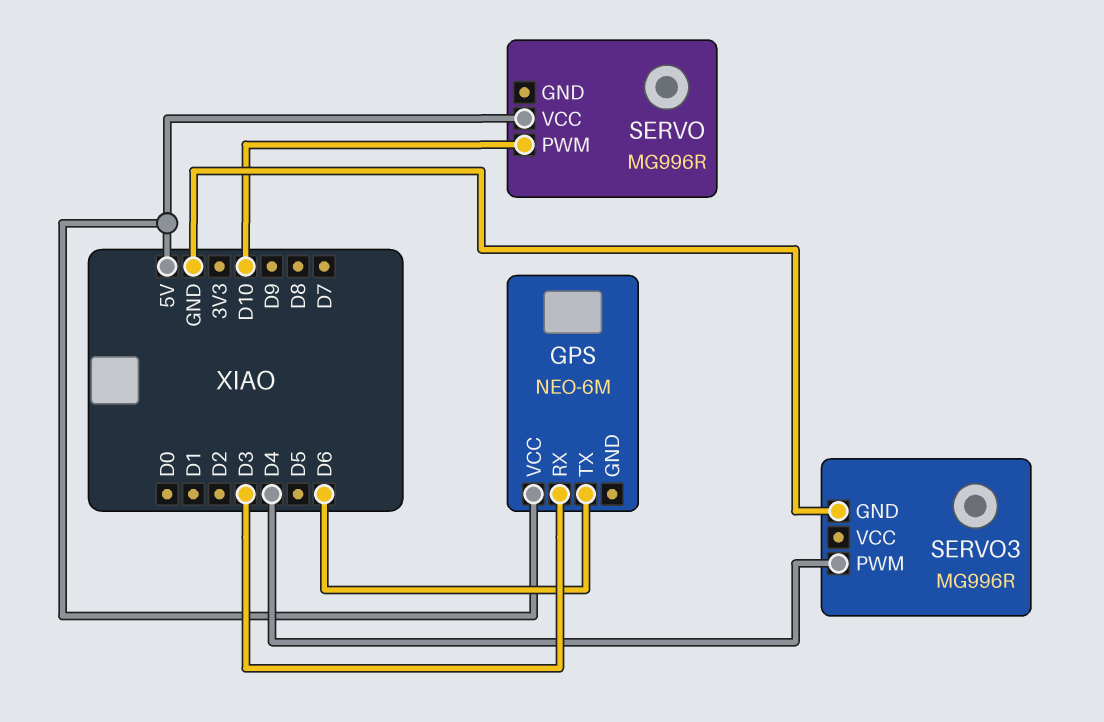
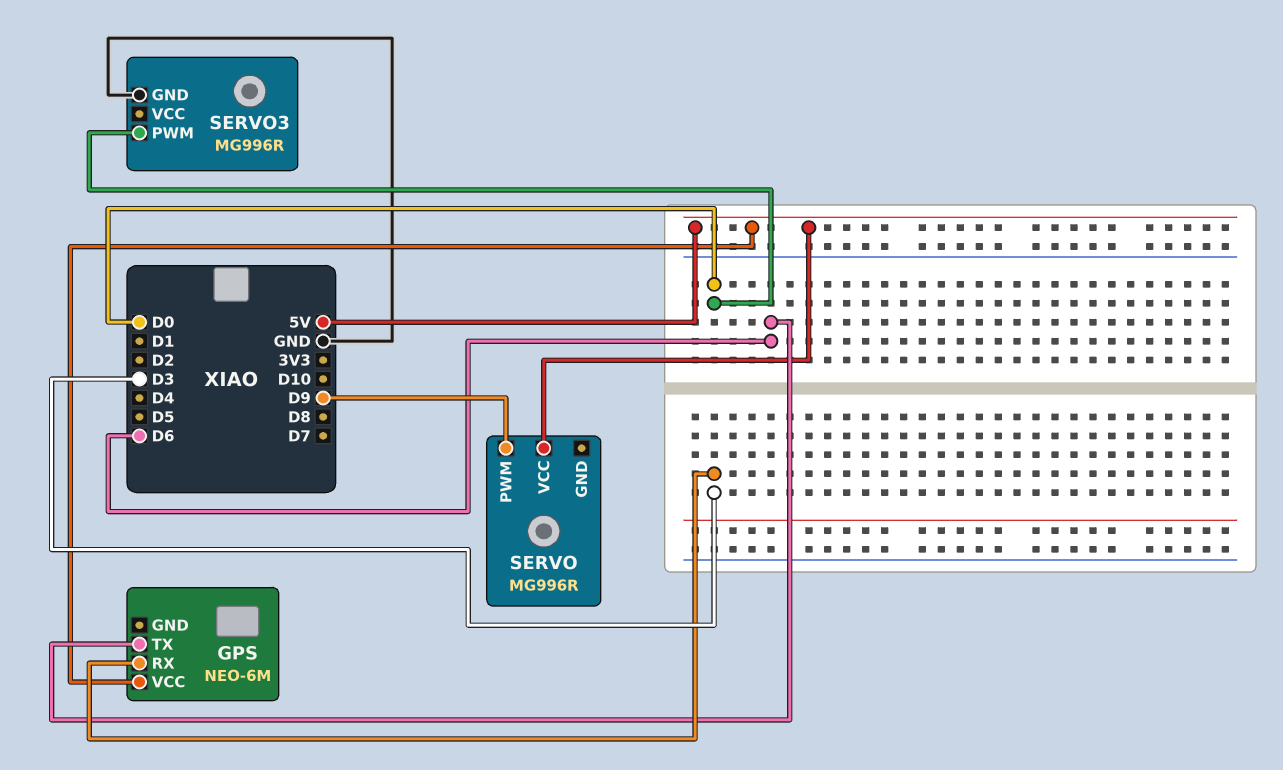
SERVO pin PWM: D10 -> D9
SERVO3 pin PWM: D4 -> D0

